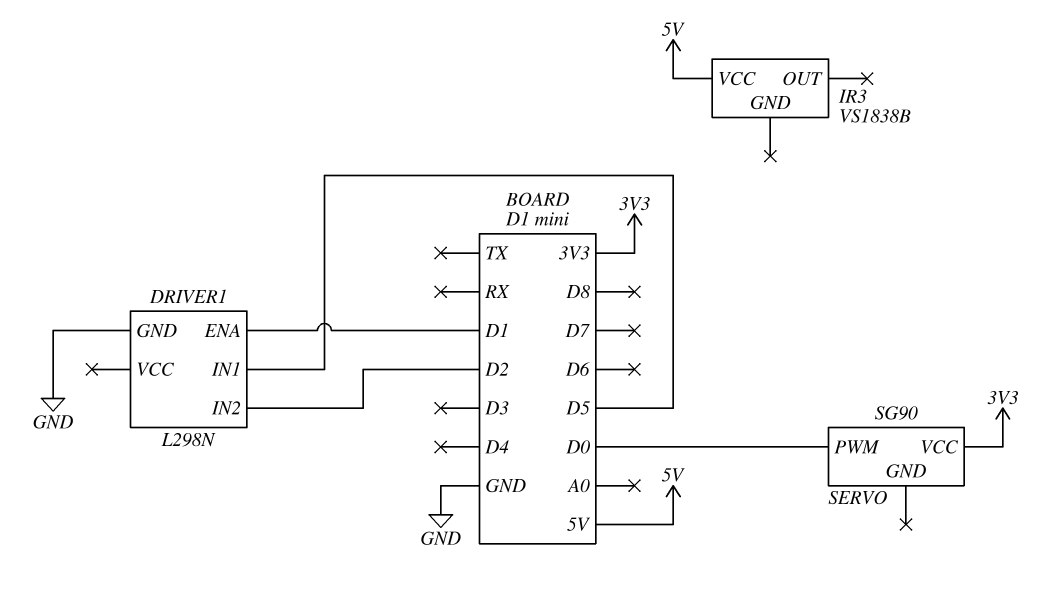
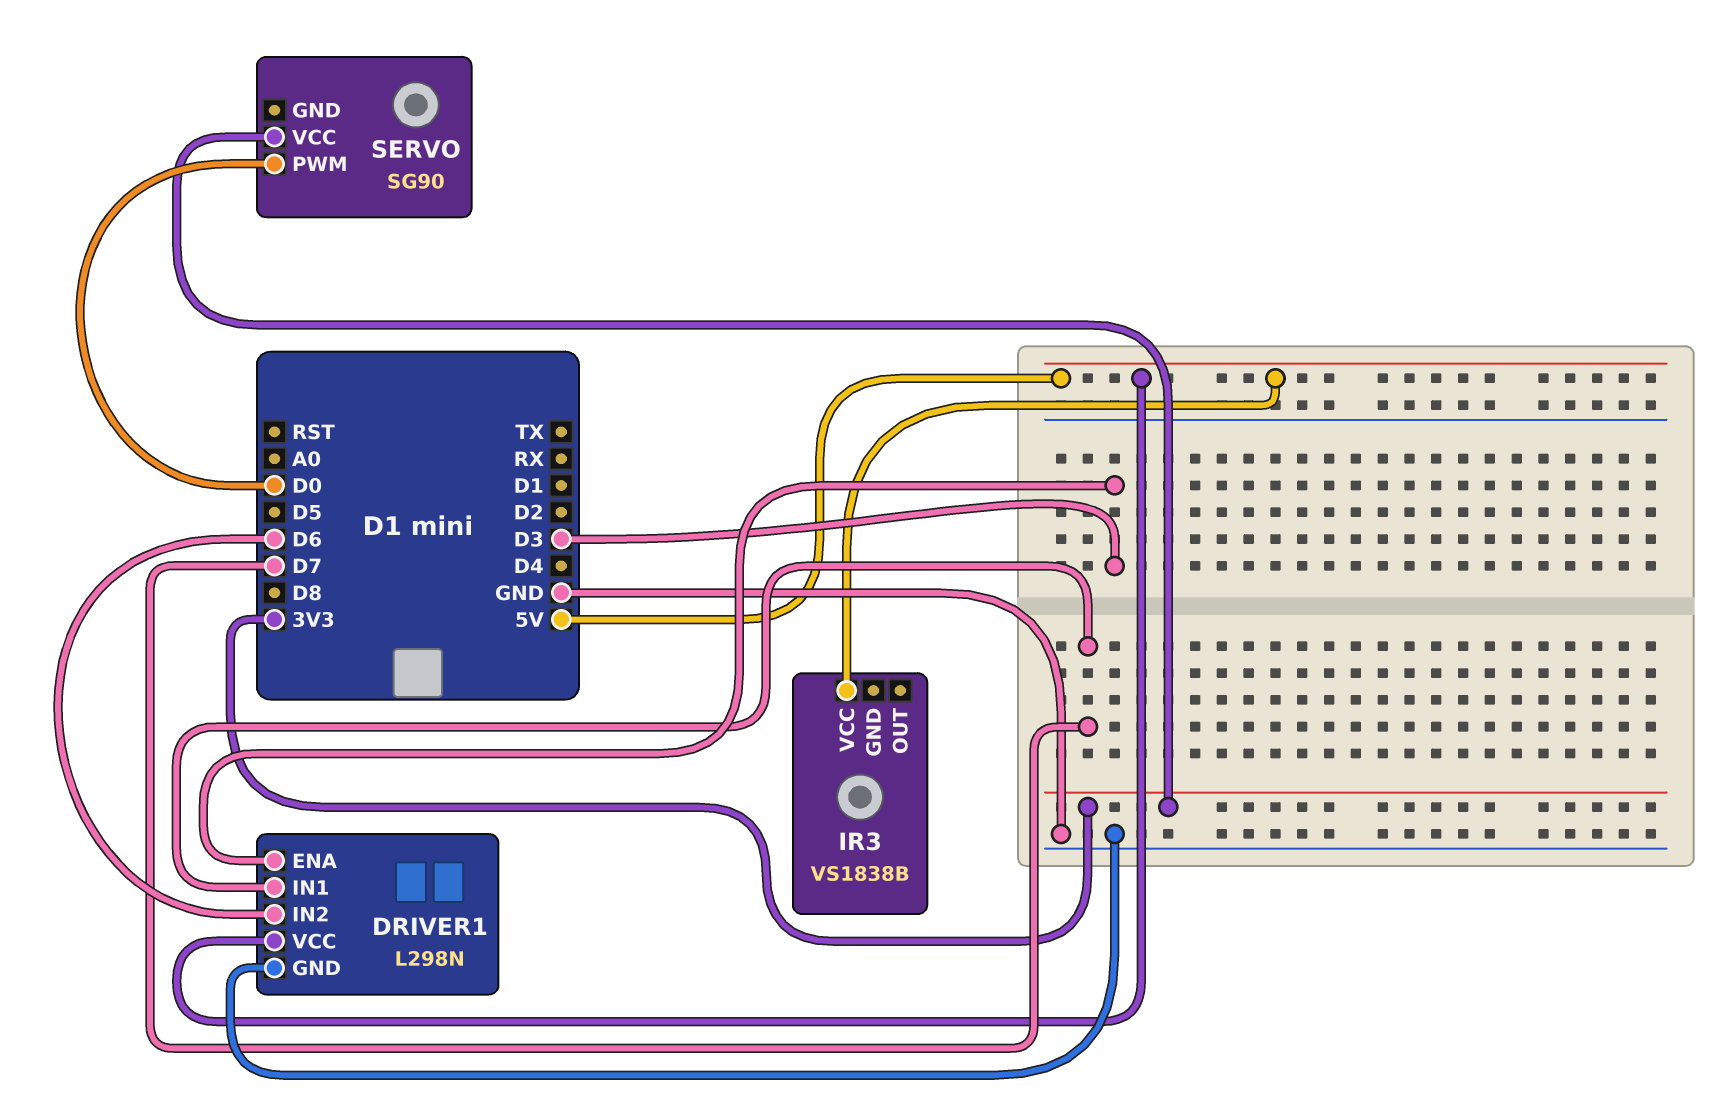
DRIVER1 pin ENA: D1 -> D3
DRIVER1 pin IN1: D5 -> D7
DRIVER1 pin IN2: D2 -> D6
DRIVER1 pin VCC: none -> 5V

